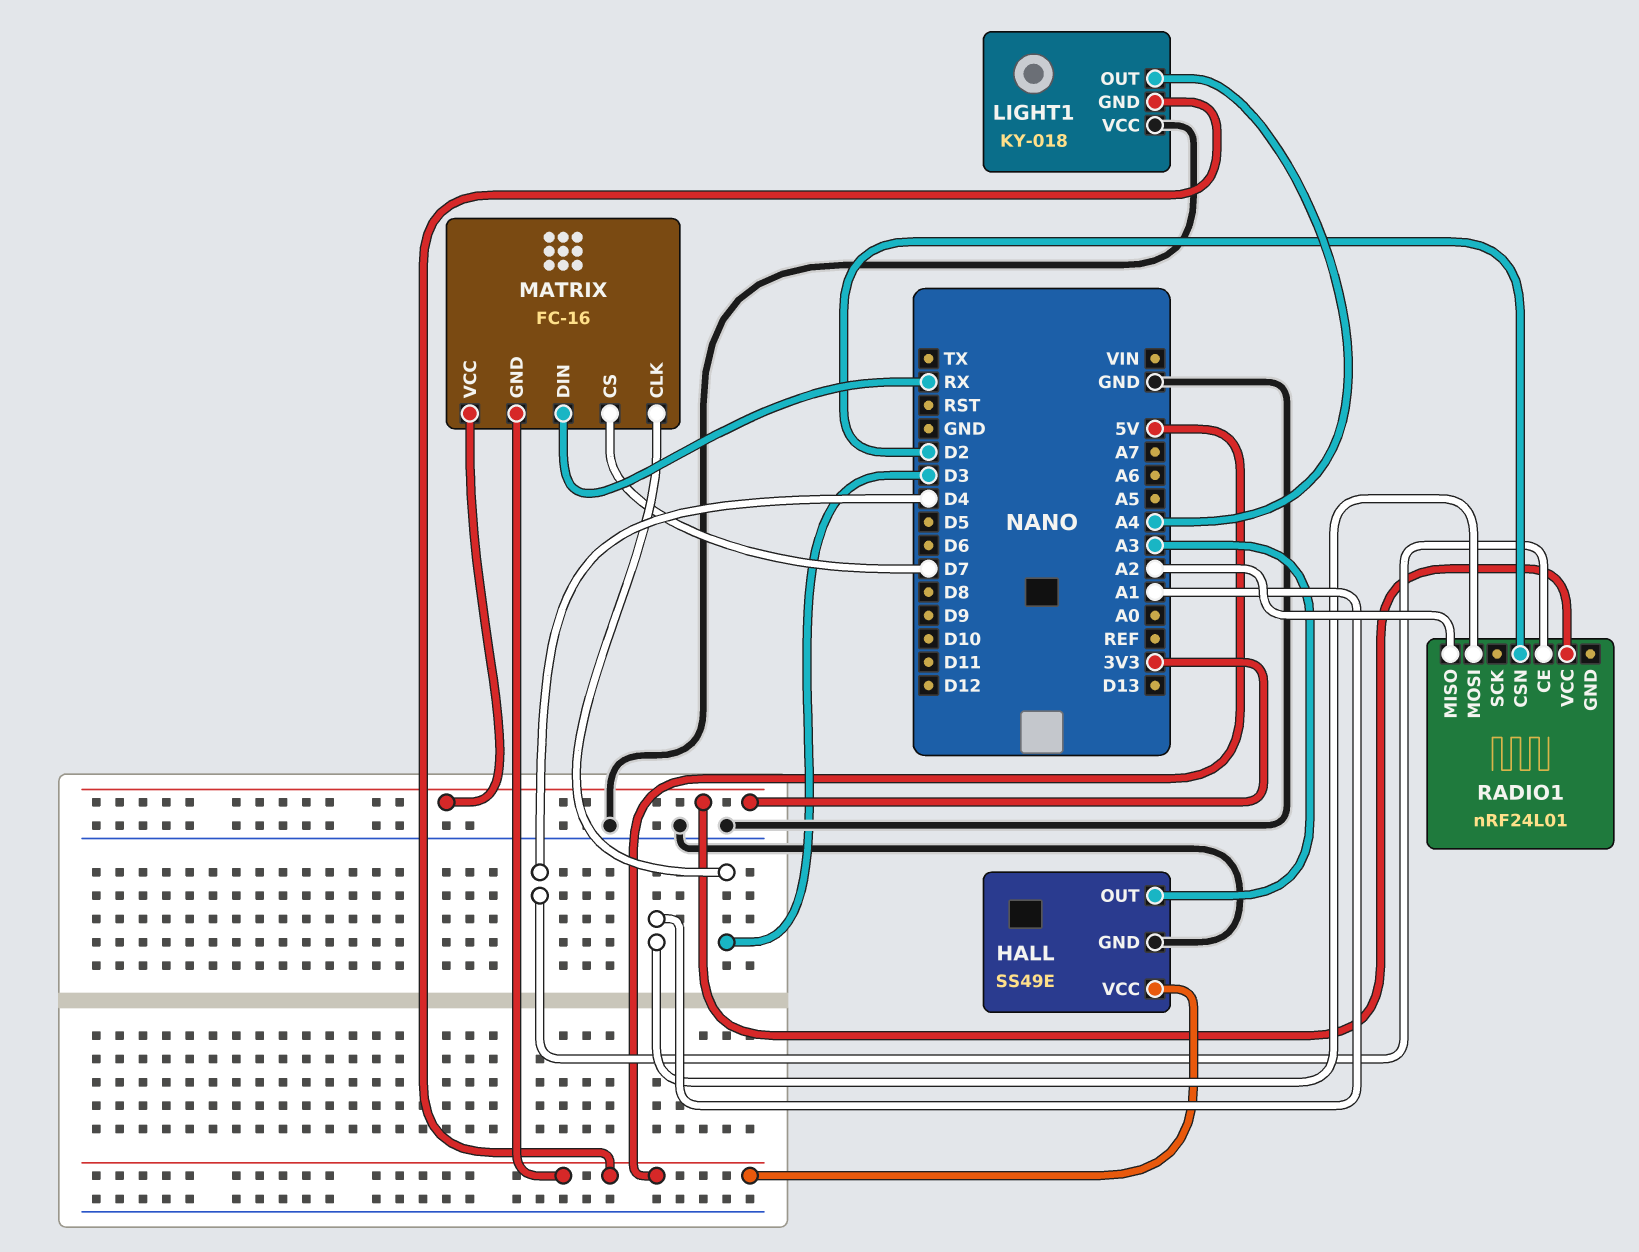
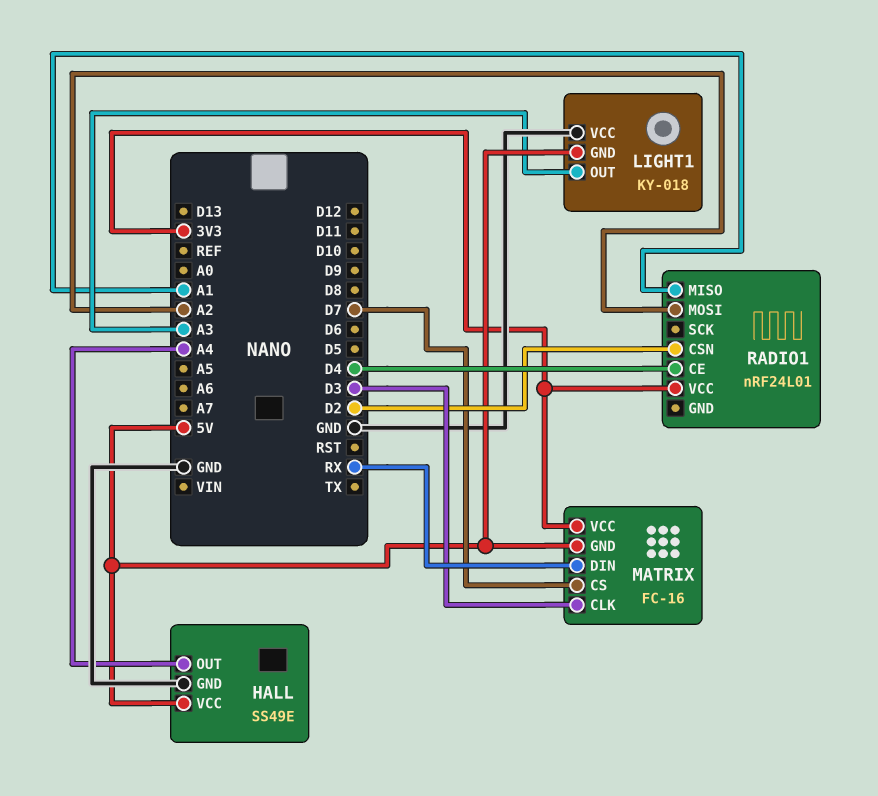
HALL pin OUT: A3 -> A4
LIGHT1 pin OUT: A4 -> A3
RADIO1 pin MISO: A2 -> A1
RADIO1 pin MOSI: A1 -> A2

